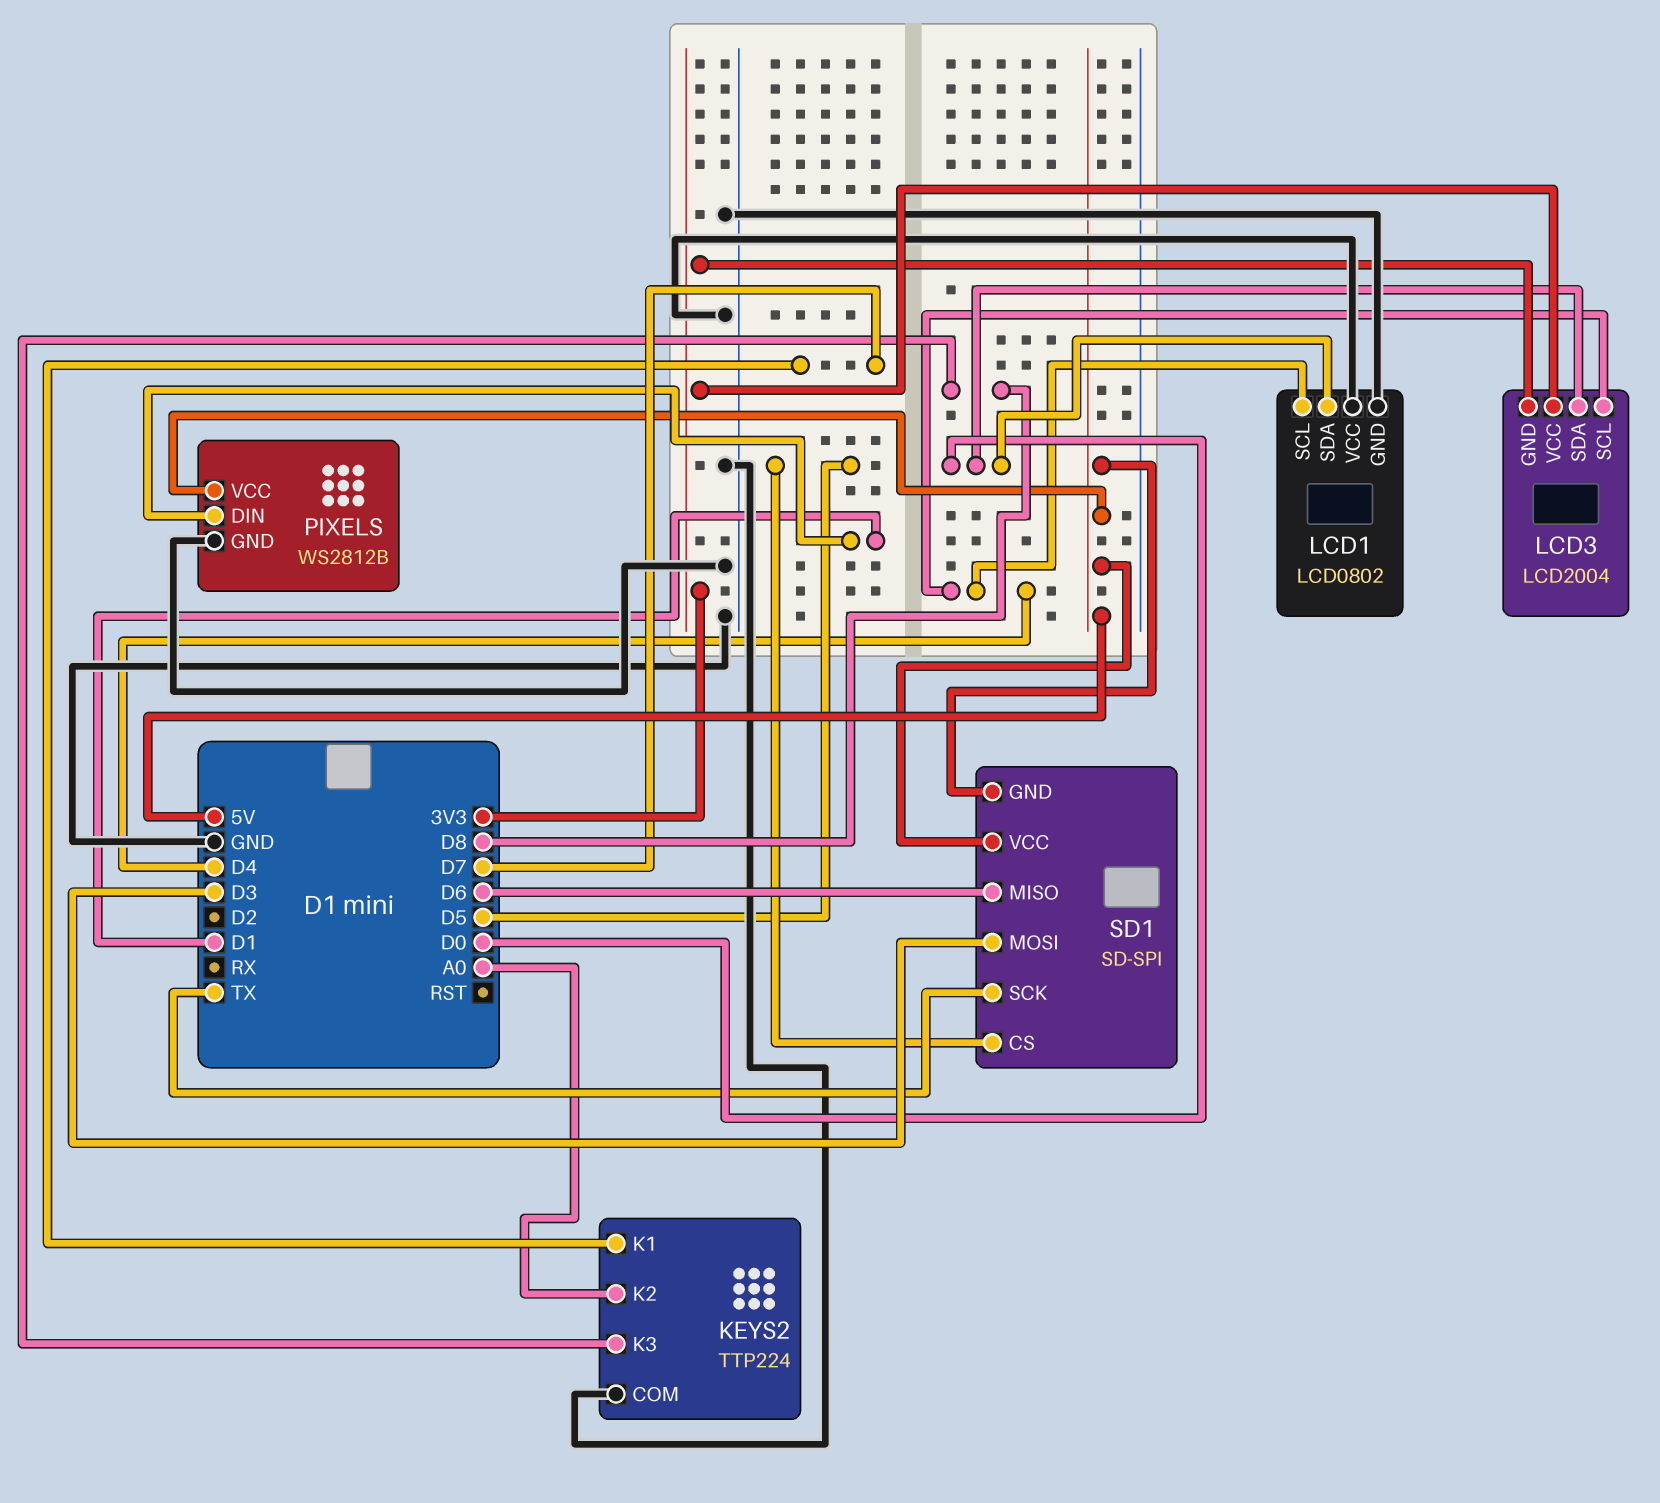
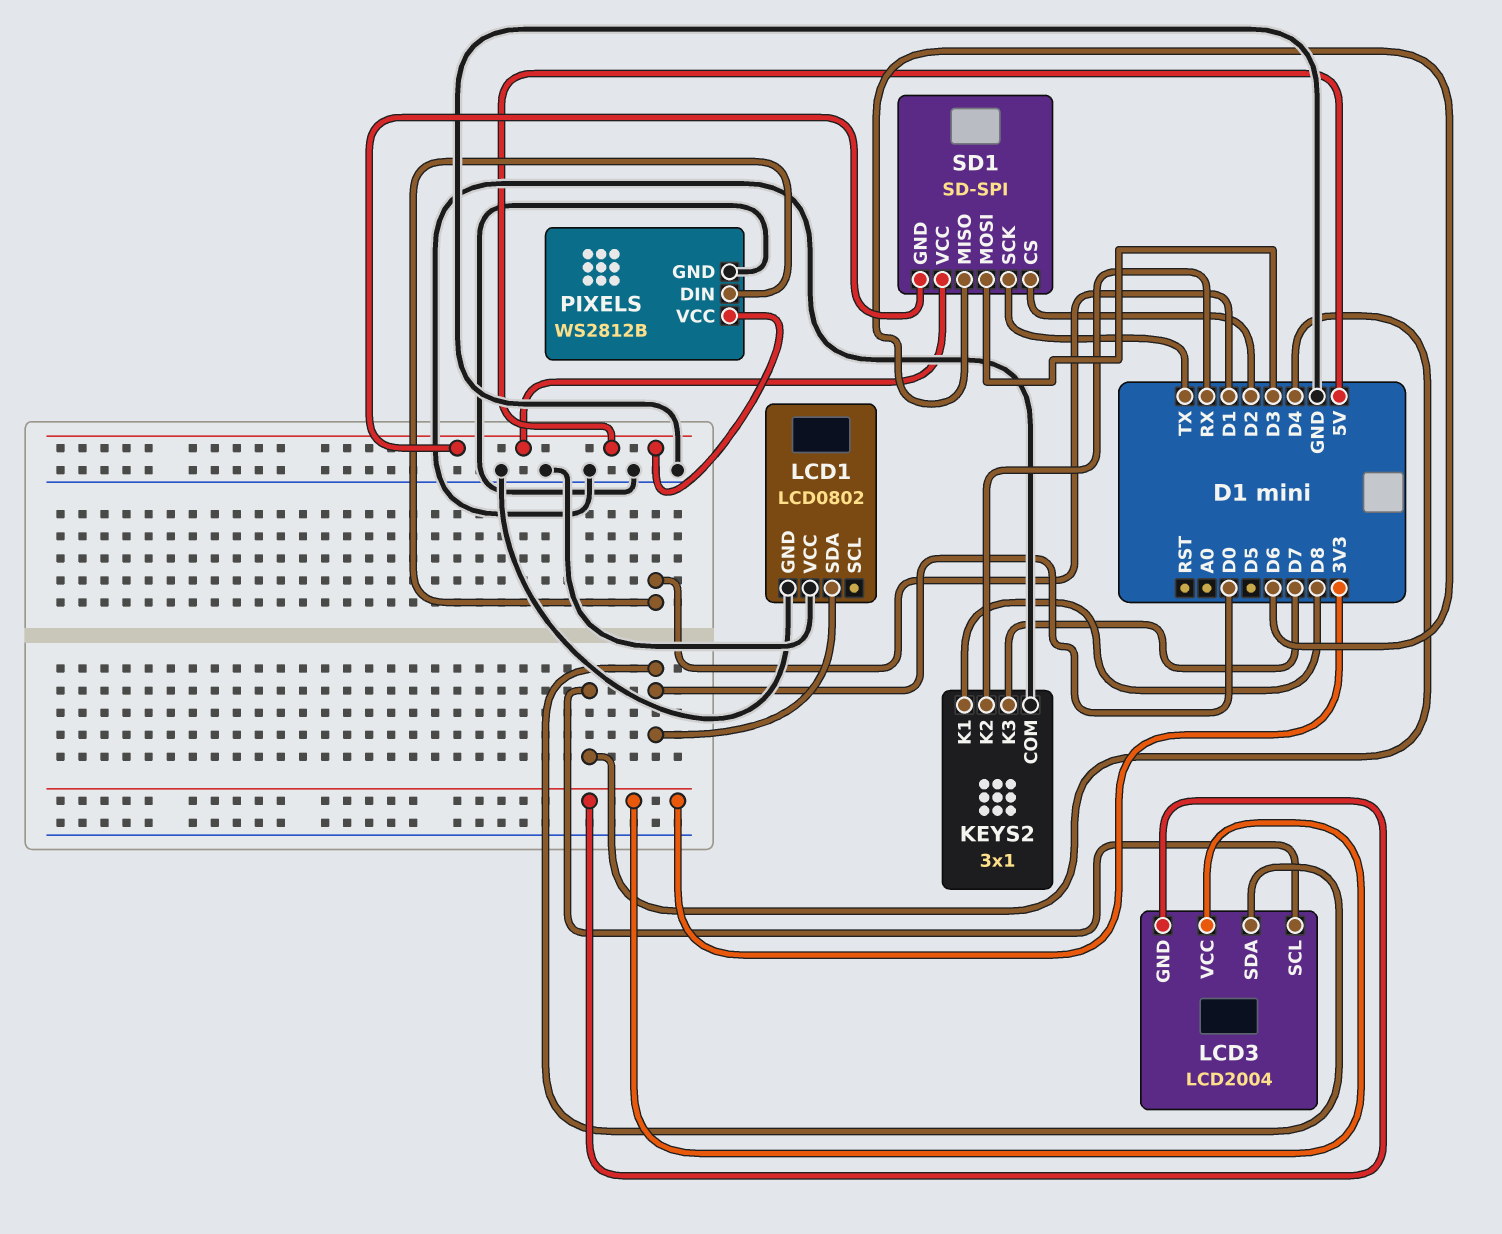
KEYS2: TTP224 -> 3x1
KEYS2 pin K1: D7 -> D8
KEYS2 pin K2: A0 -> RX
KEYS2 pin K3: D8 -> D7
LCD1 pin SCL: D4 -> none
SD1 pin CS: D5 -> D2

